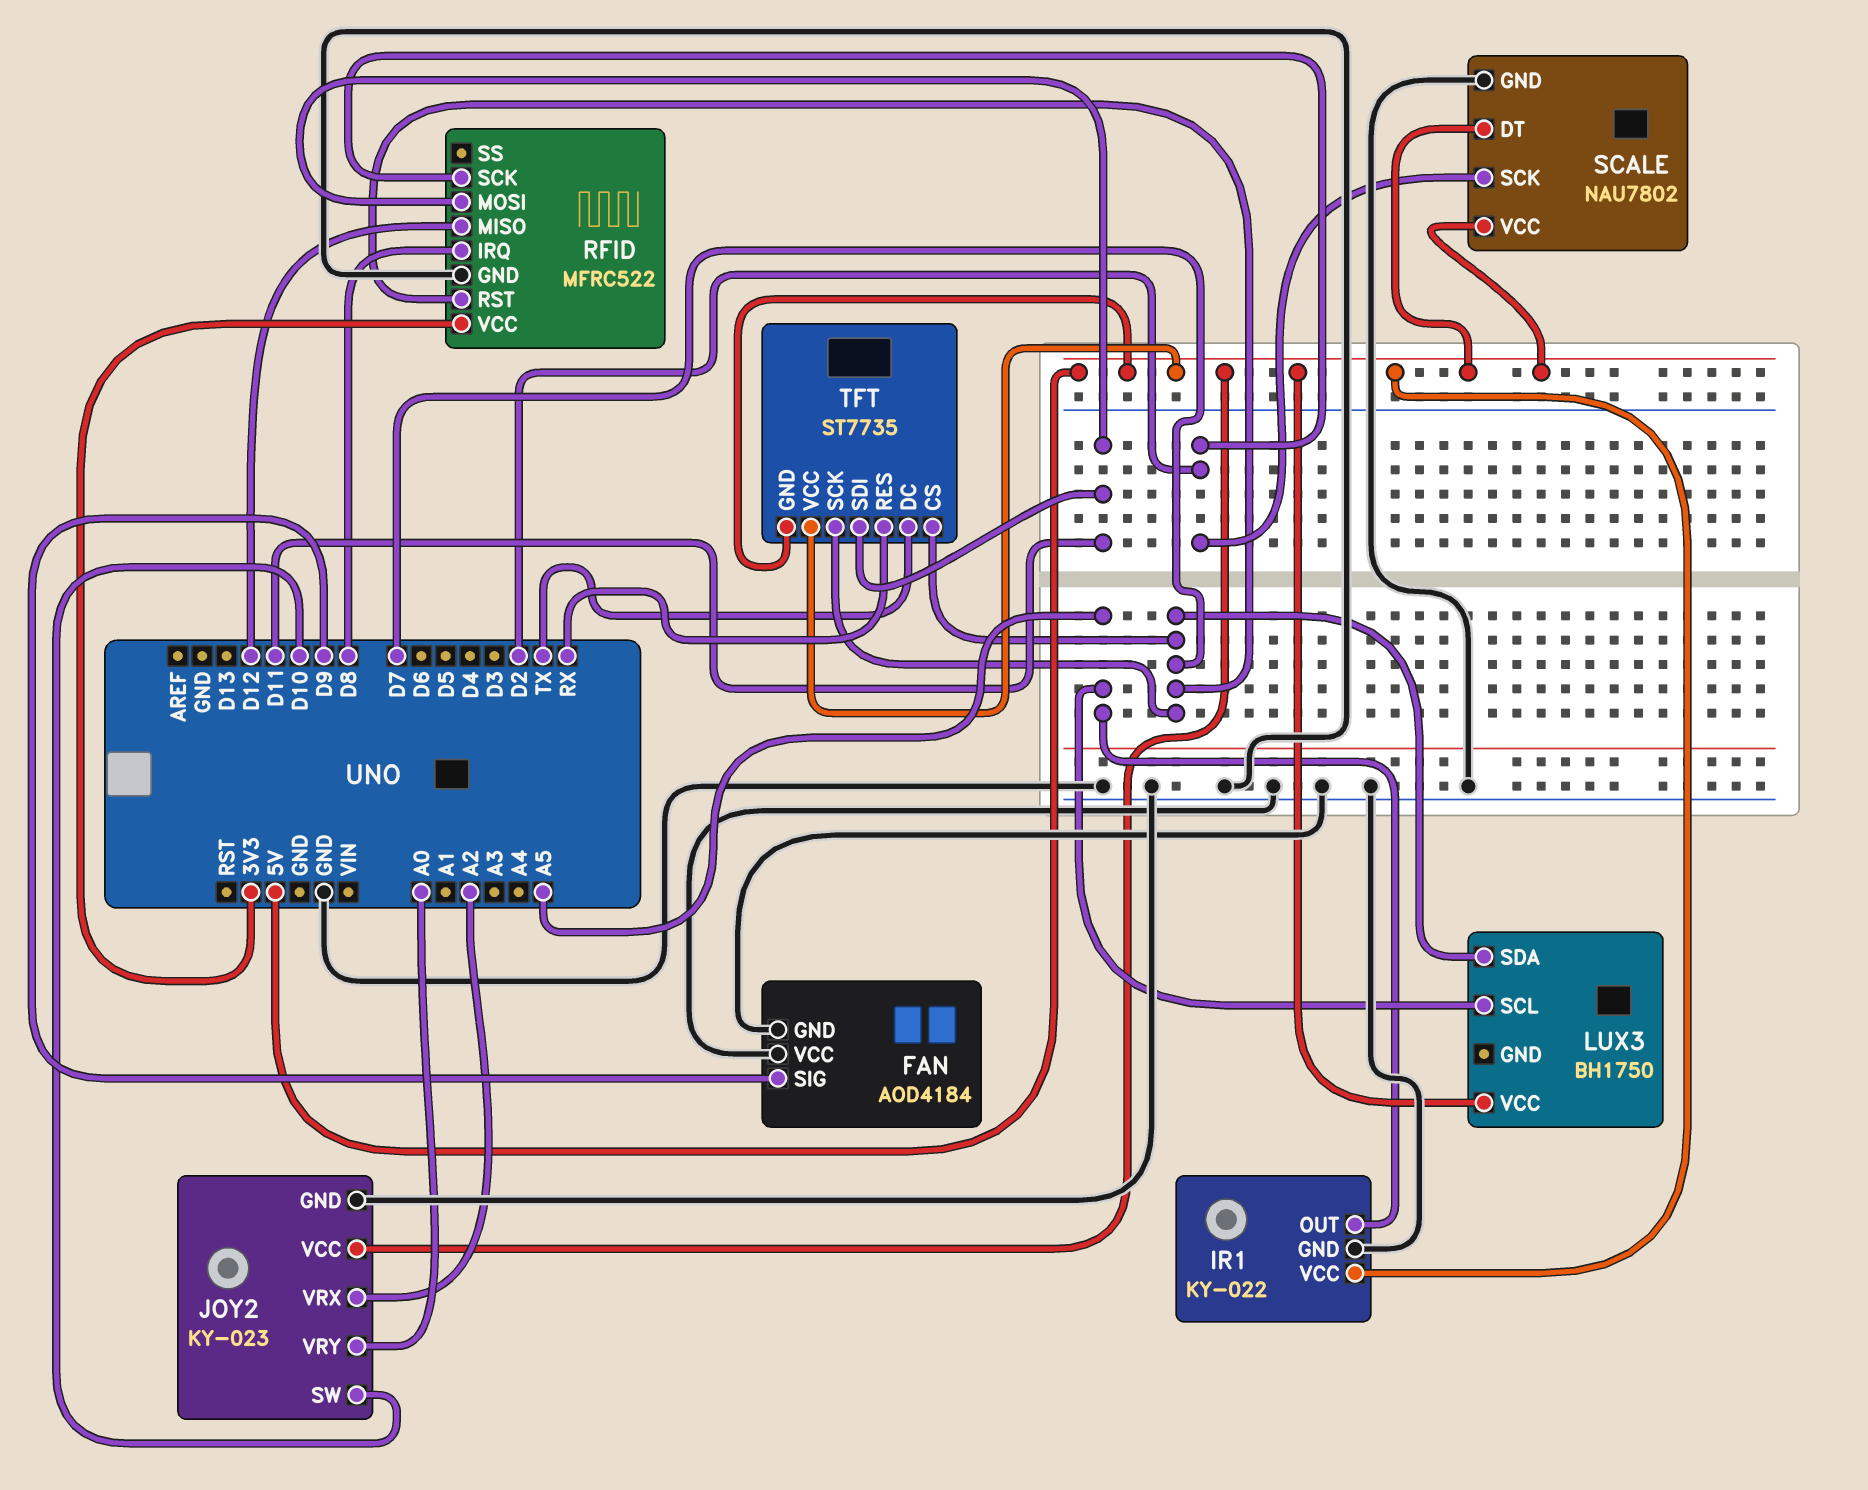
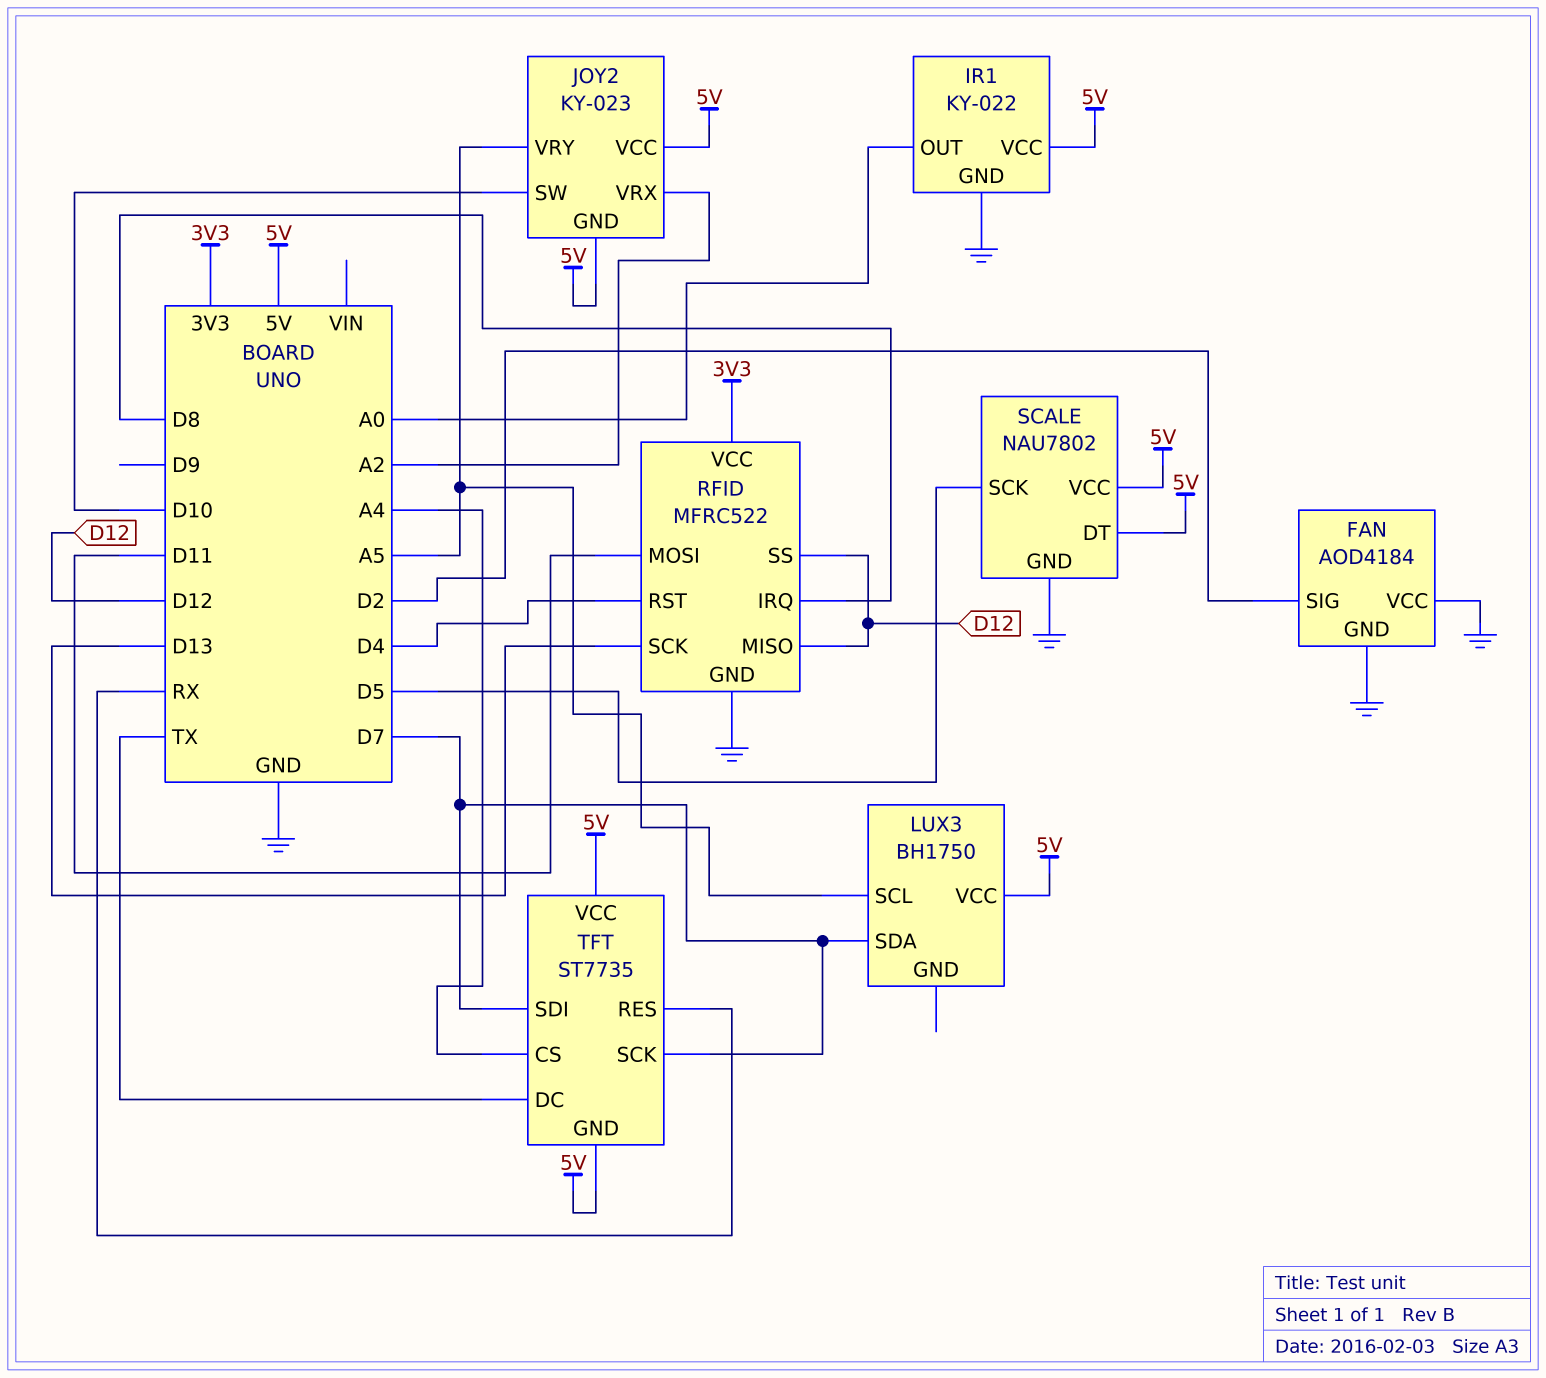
FAN pin SIG: D9 -> D2
IR1 pin OUT: A5 -> A0
JOY2 pin GND: GND -> 5V
JOY2 pin VRY: A0 -> A5
RFID pin RST: D7 -> D4
RFID pin SCK: D2 -> D13
RFID pin SS: none -> D12
SCALE pin SCK: D2 -> D5
TFT pin CS: D7 -> A4
TFT pin SDI: D11 -> D7

